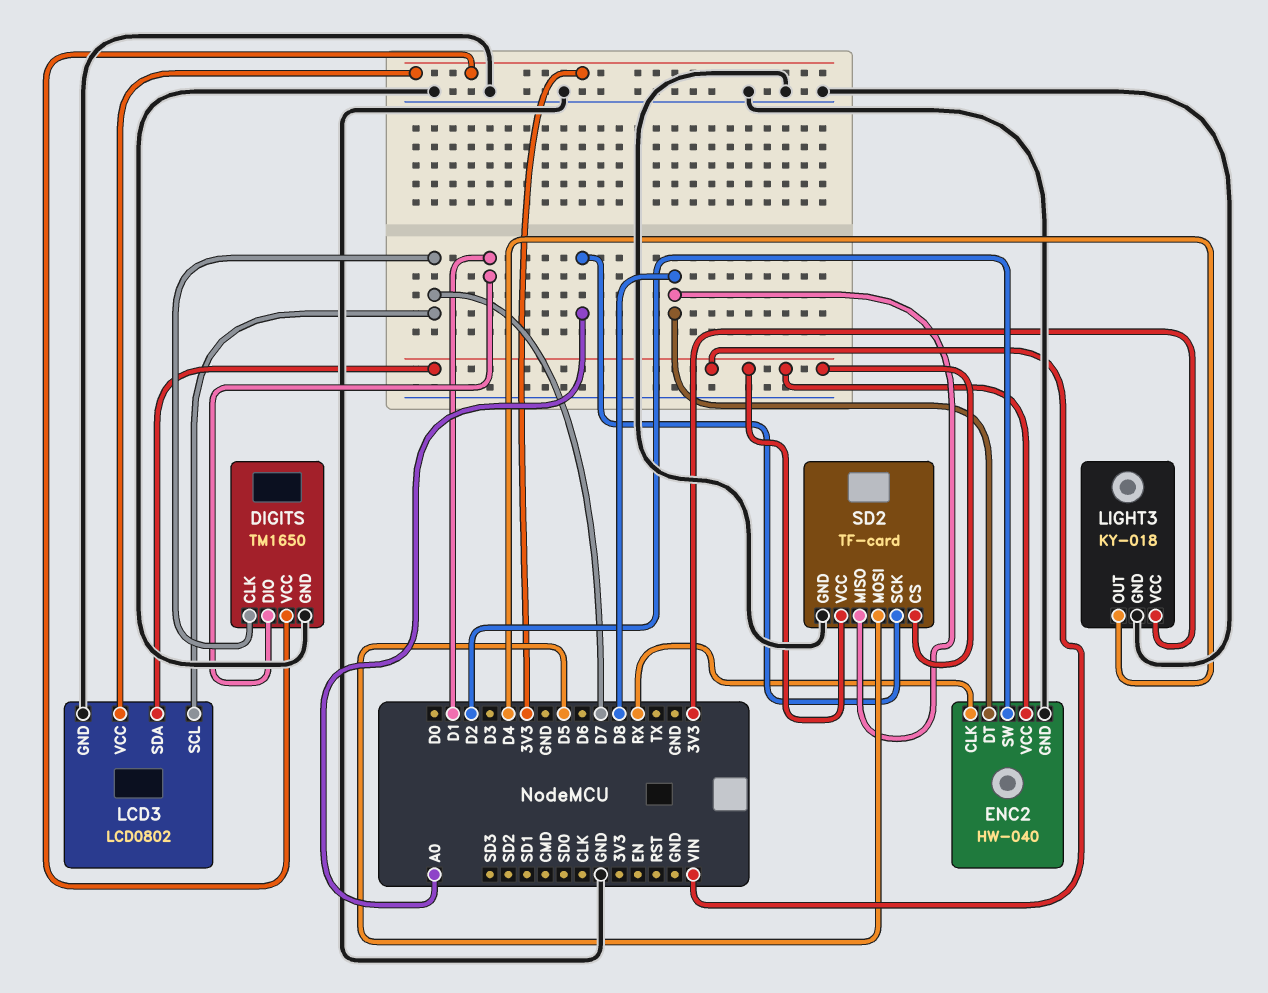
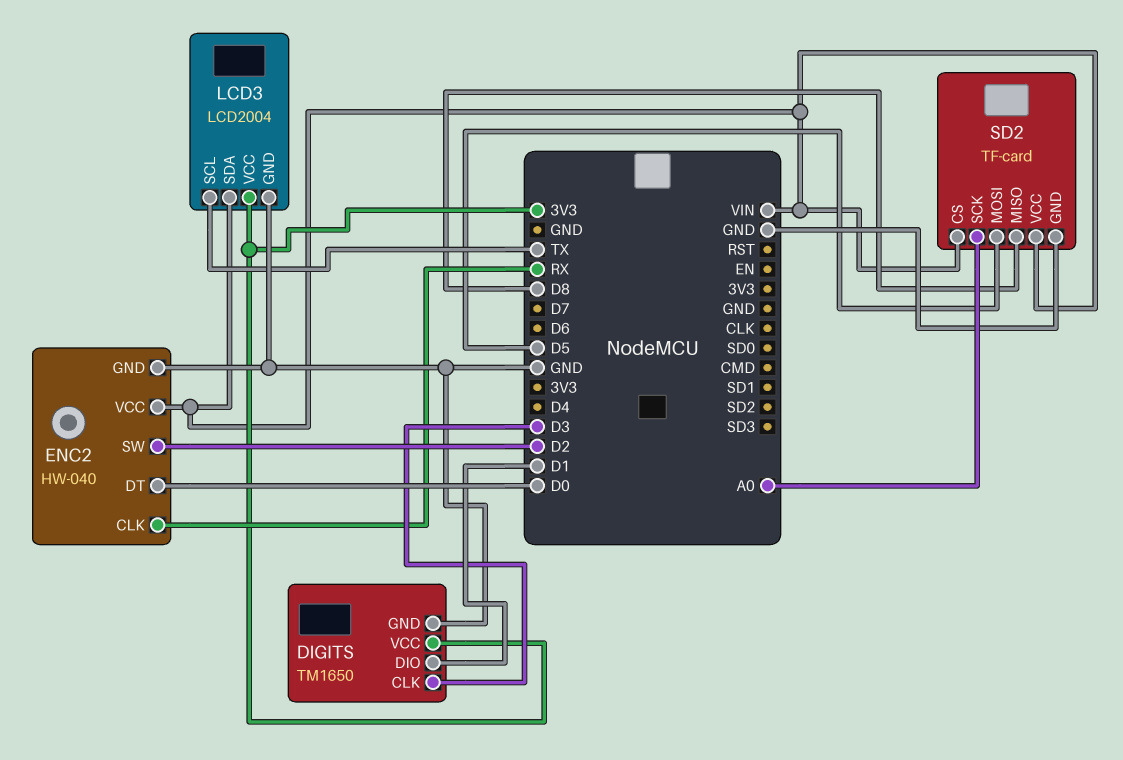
DIGITS pin CLK: D7 -> D3
ENC2 pin DT: D8 -> D0
LCD3: LCD0802 -> LCD2004
LCD3 pin SCL: D7 -> TX
LIGHT3: KY-018 -> none
LIGHT3 pin GND: GND -> none
LIGHT3 pin OUT: D4 -> none
LIGHT3 pin VCC: 3V3 -> none

